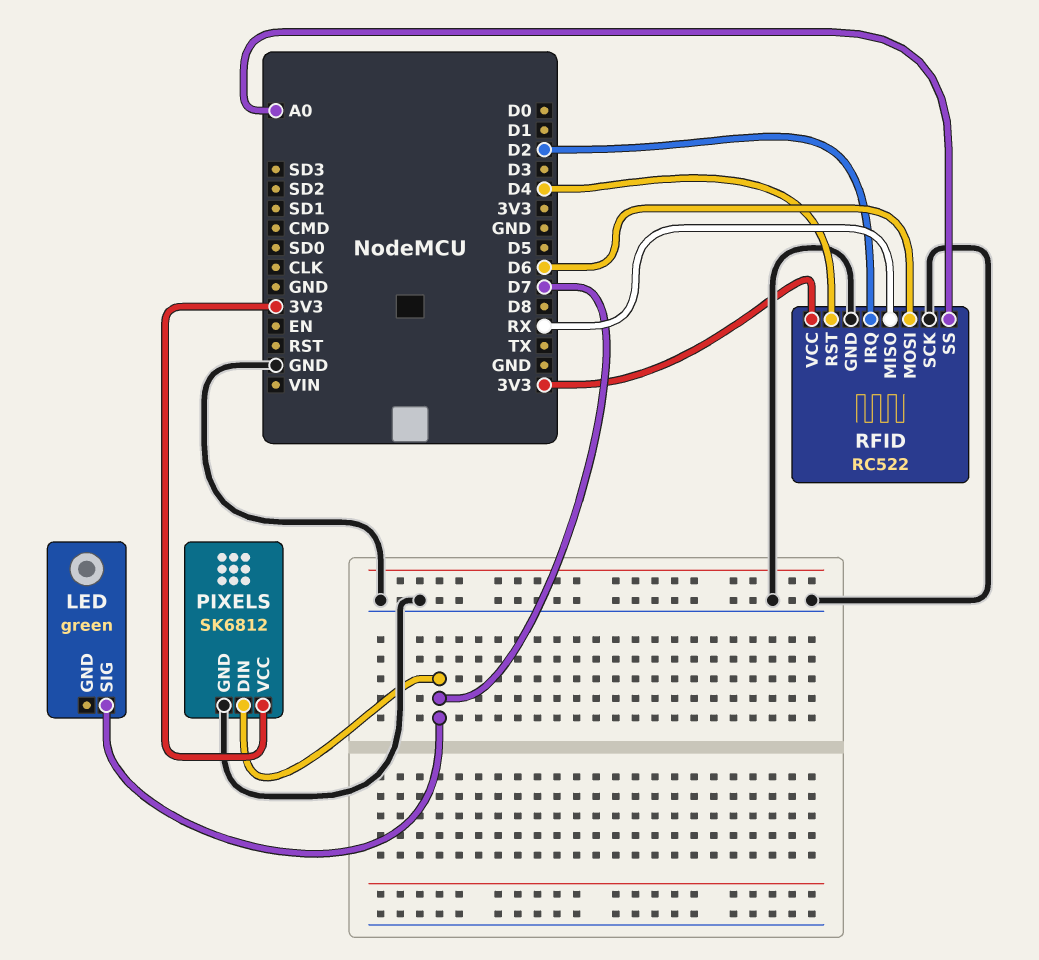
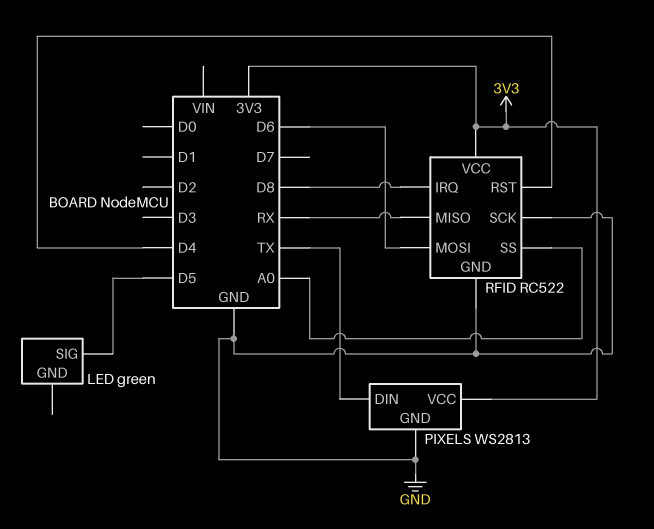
LED pin SIG: D7 -> D5
PIXELS: SK6812 -> WS2813
PIXELS pin DIN: D7 -> TX
RFID pin IRQ: D2 -> D8

